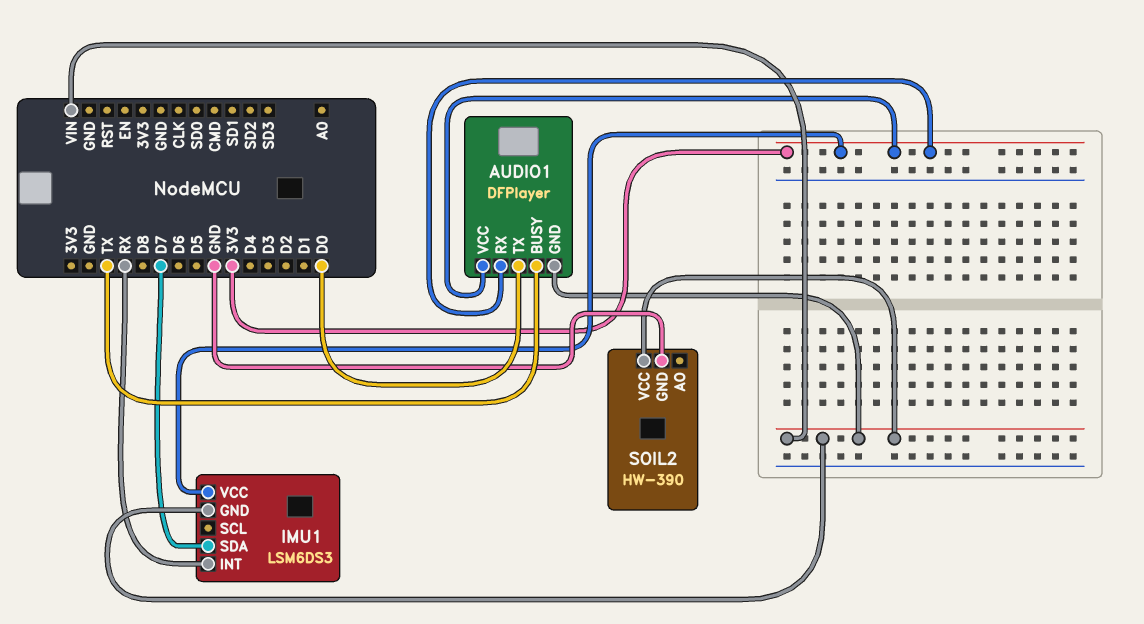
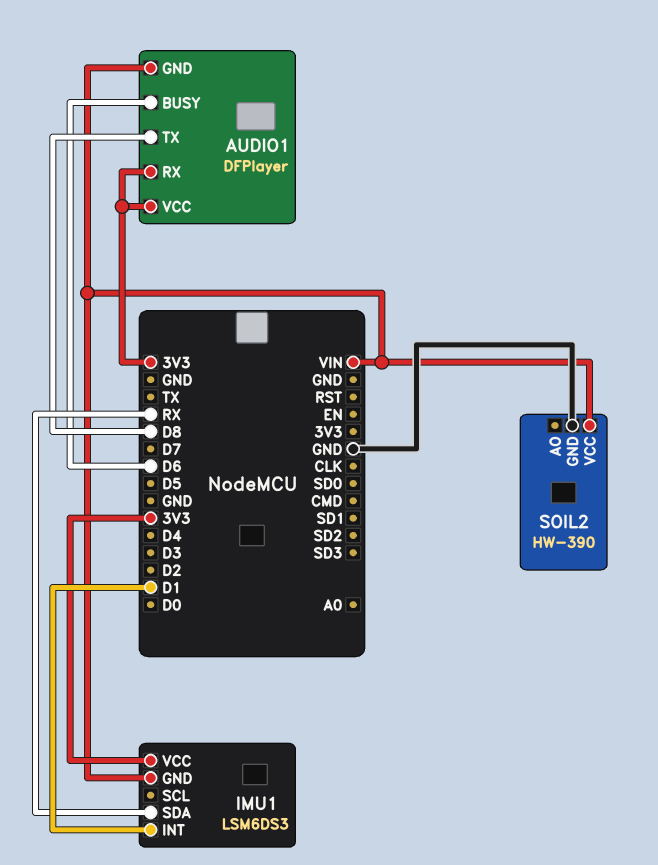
AUDIO1 pin BUSY: TX -> D6
AUDIO1 pin TX: D0 -> D8
IMU1 pin INT: RX -> D1
IMU1 pin SDA: D7 -> RX

